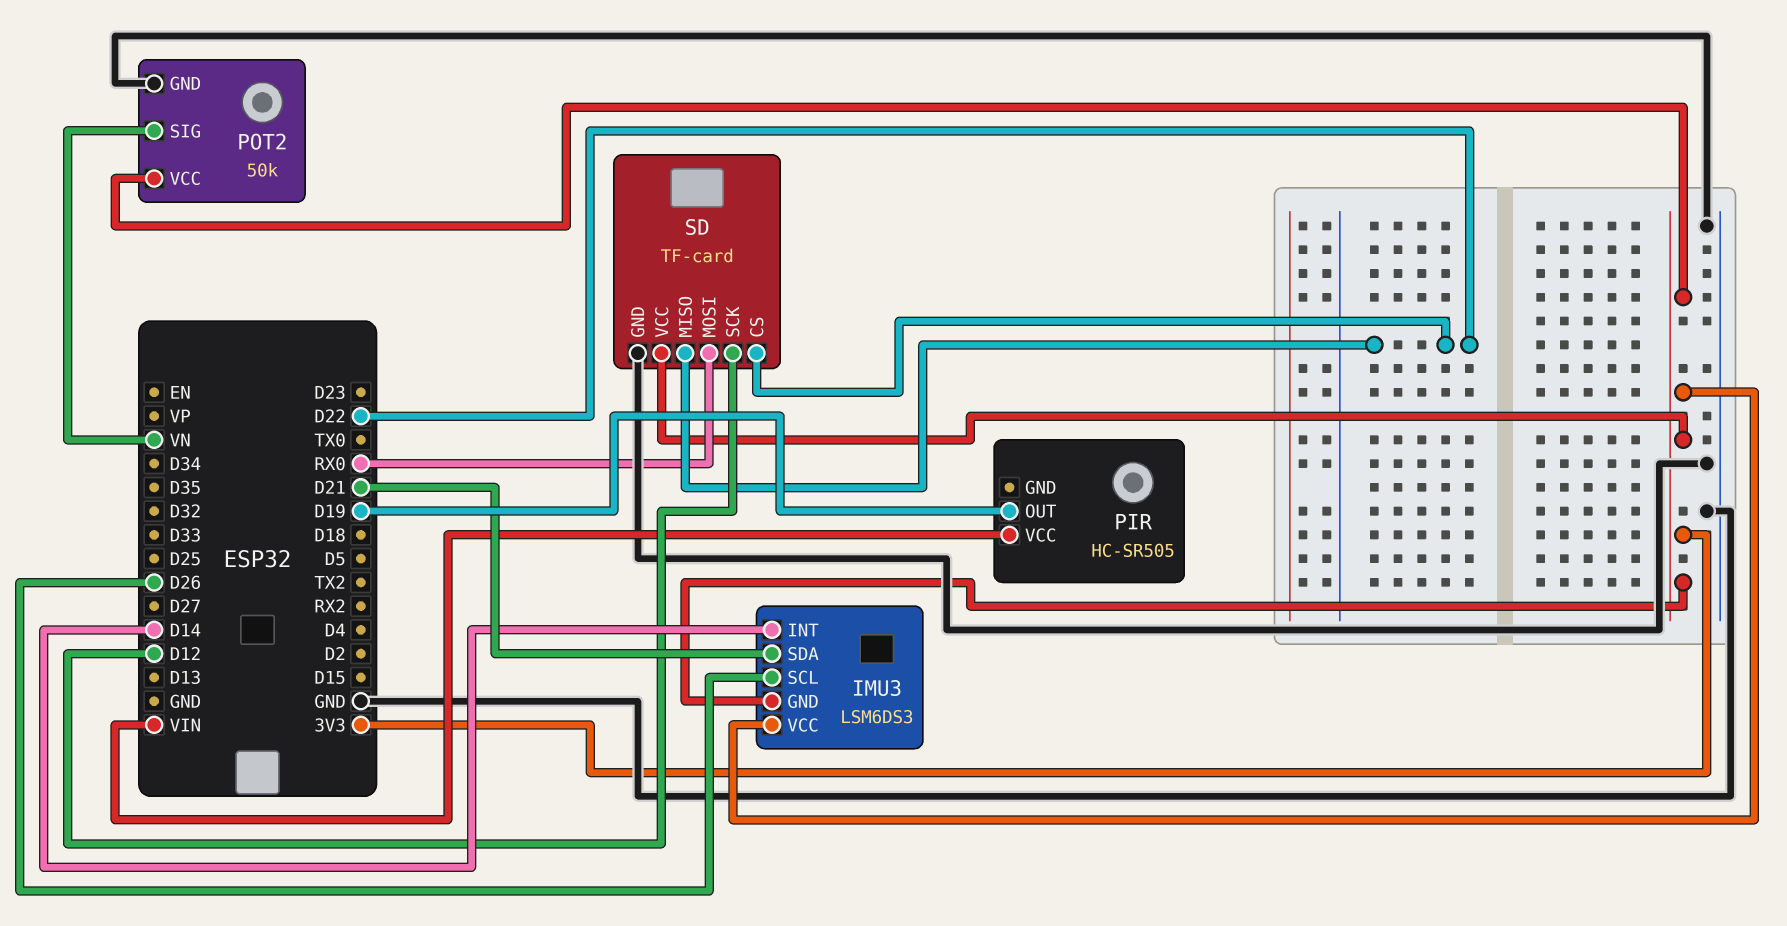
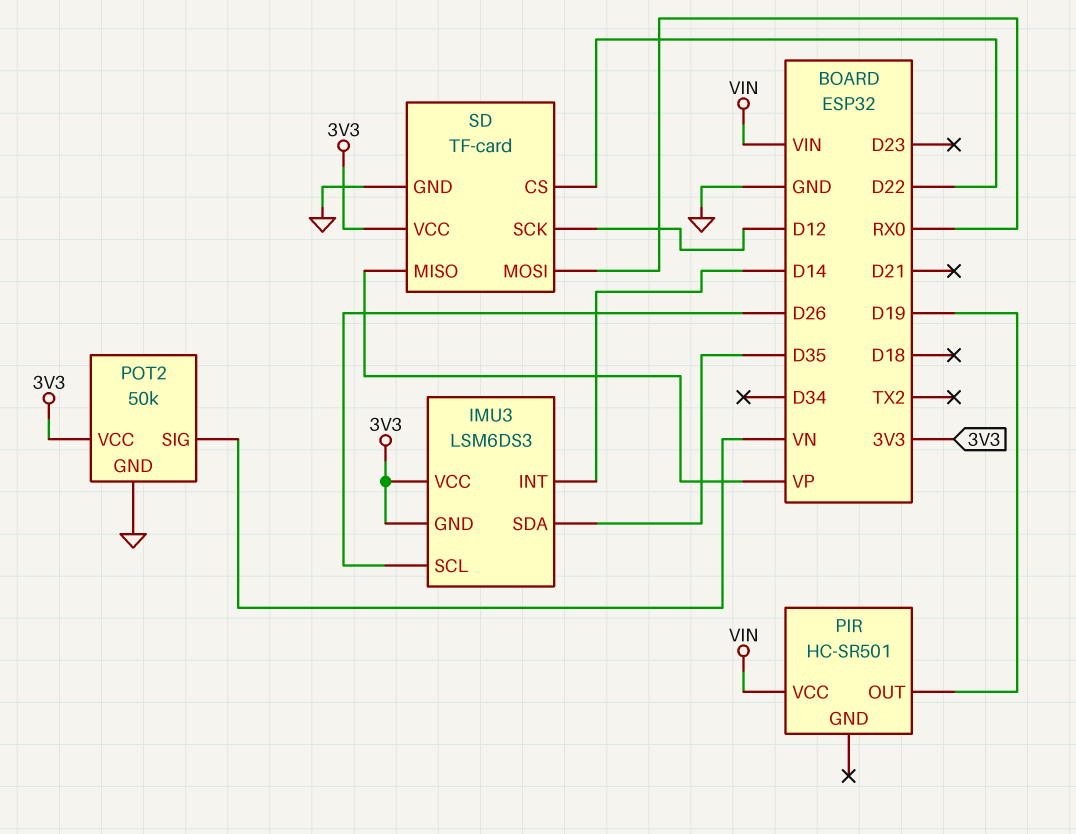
IMU3 pin SDA: D21 -> D35
PIR: HC-SR505 -> HC-SR501
SD pin MISO: D22 -> VP

